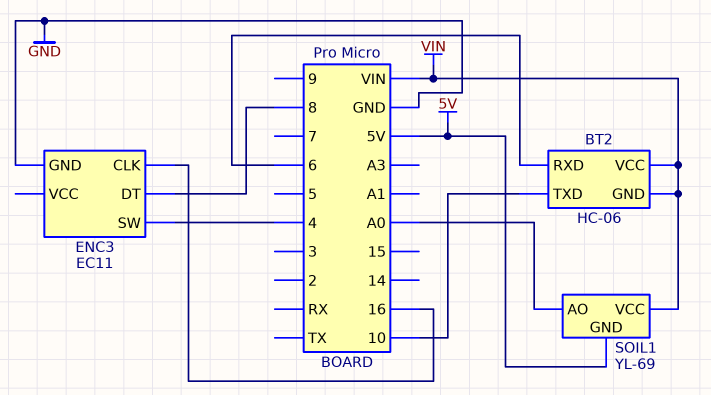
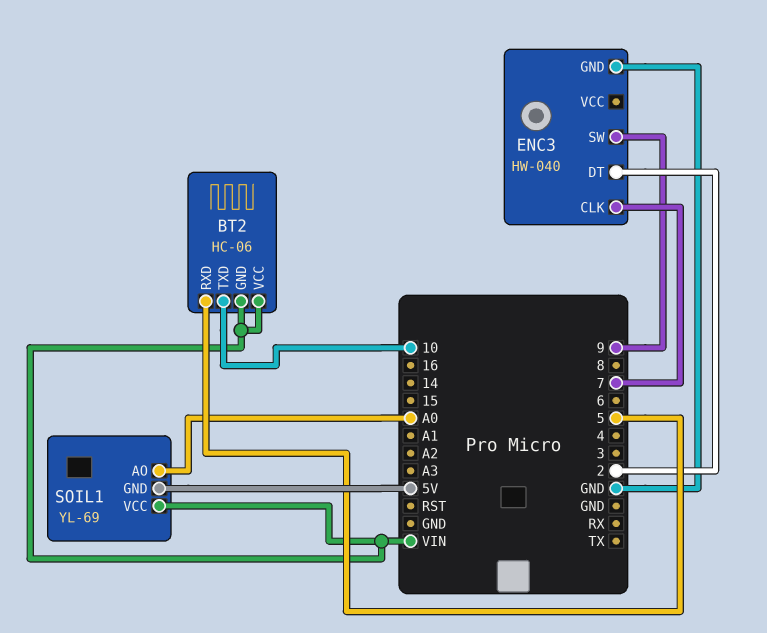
BT2 pin RXD: 6 -> 5
ENC3: EC11 -> HW-040
ENC3 pin CLK: 16 -> 7
ENC3 pin DT: 8 -> 2
ENC3 pin SW: 4 -> 9

